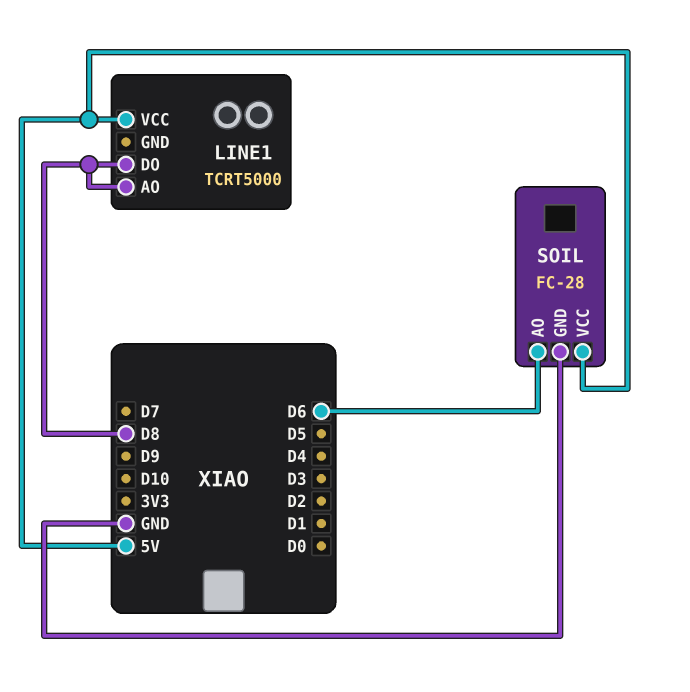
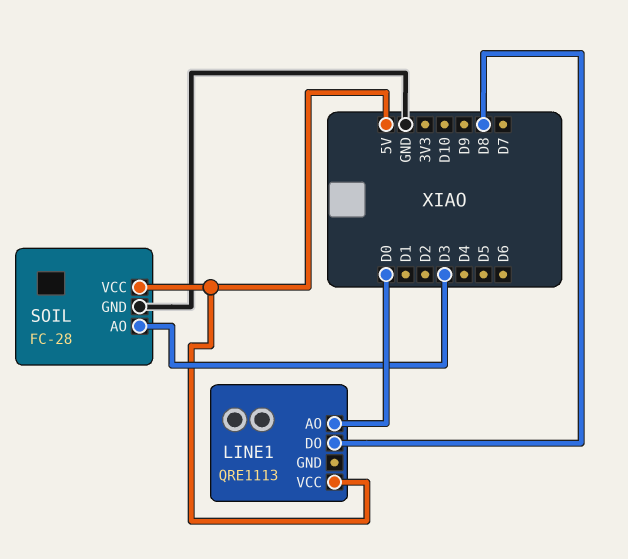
LINE1: TCRT5000 -> QRE1113
LINE1 pin AO: D8 -> D0
SOIL pin AO: D6 -> D3

